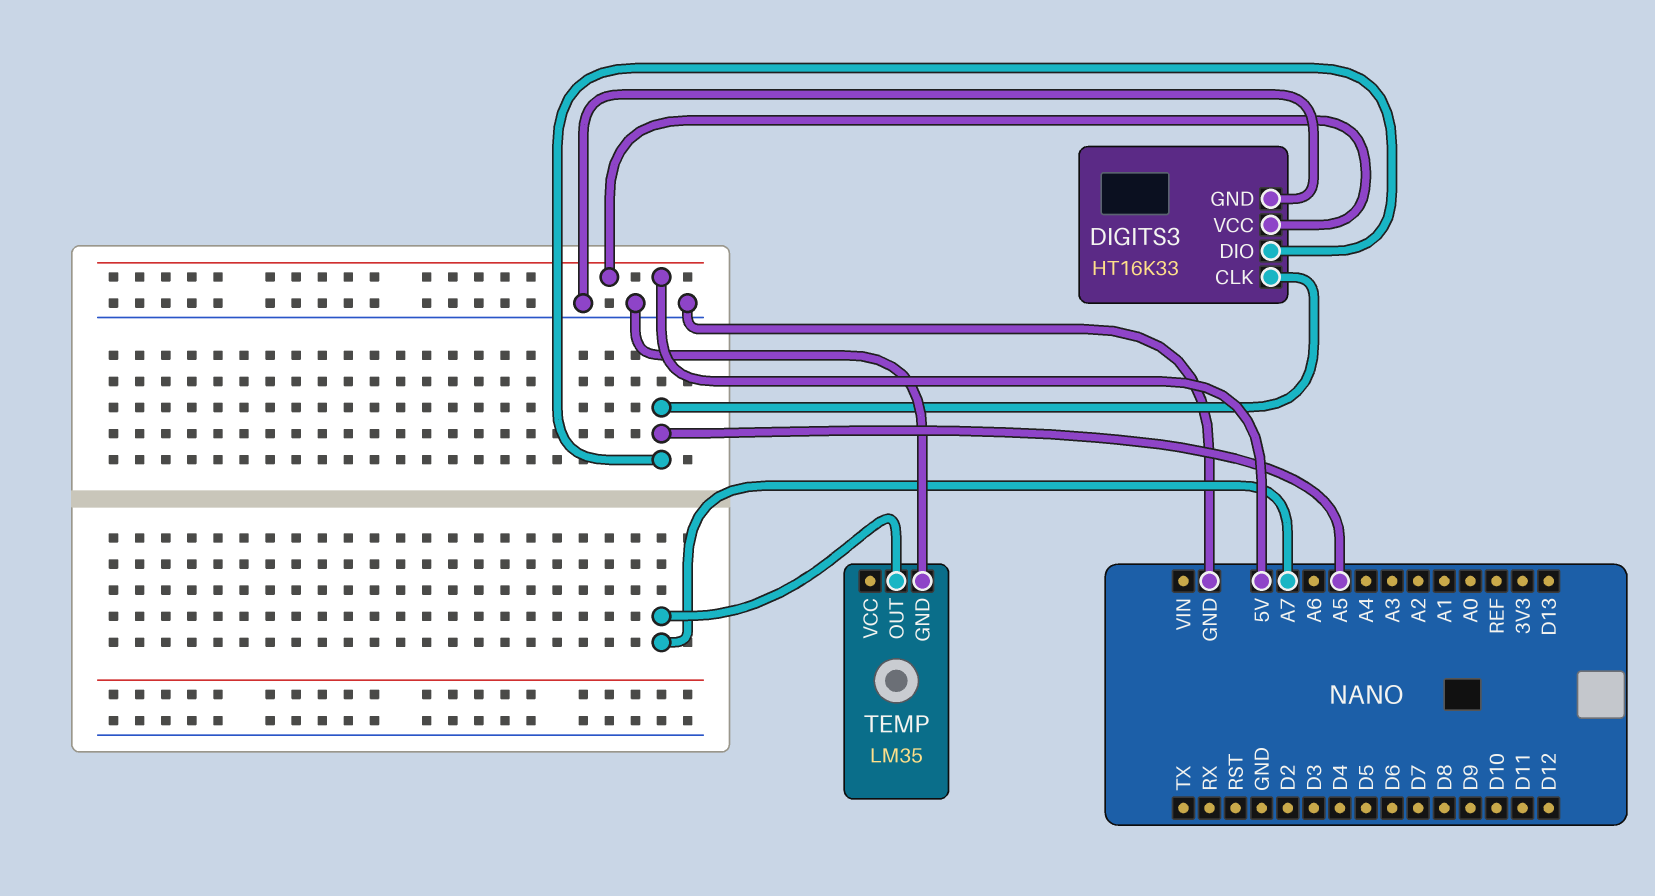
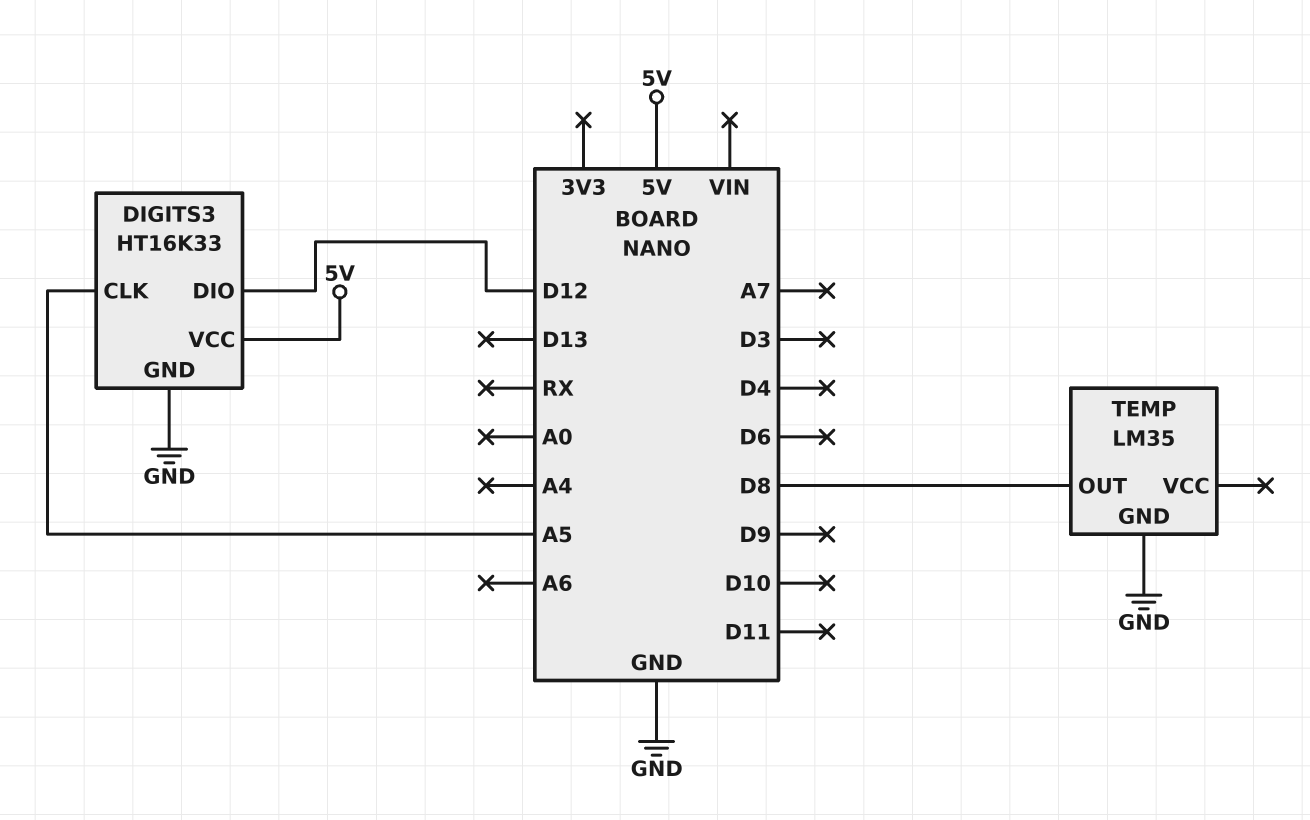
DIGITS3 pin DIO: A5 -> D12
TEMP pin OUT: A7 -> D8

